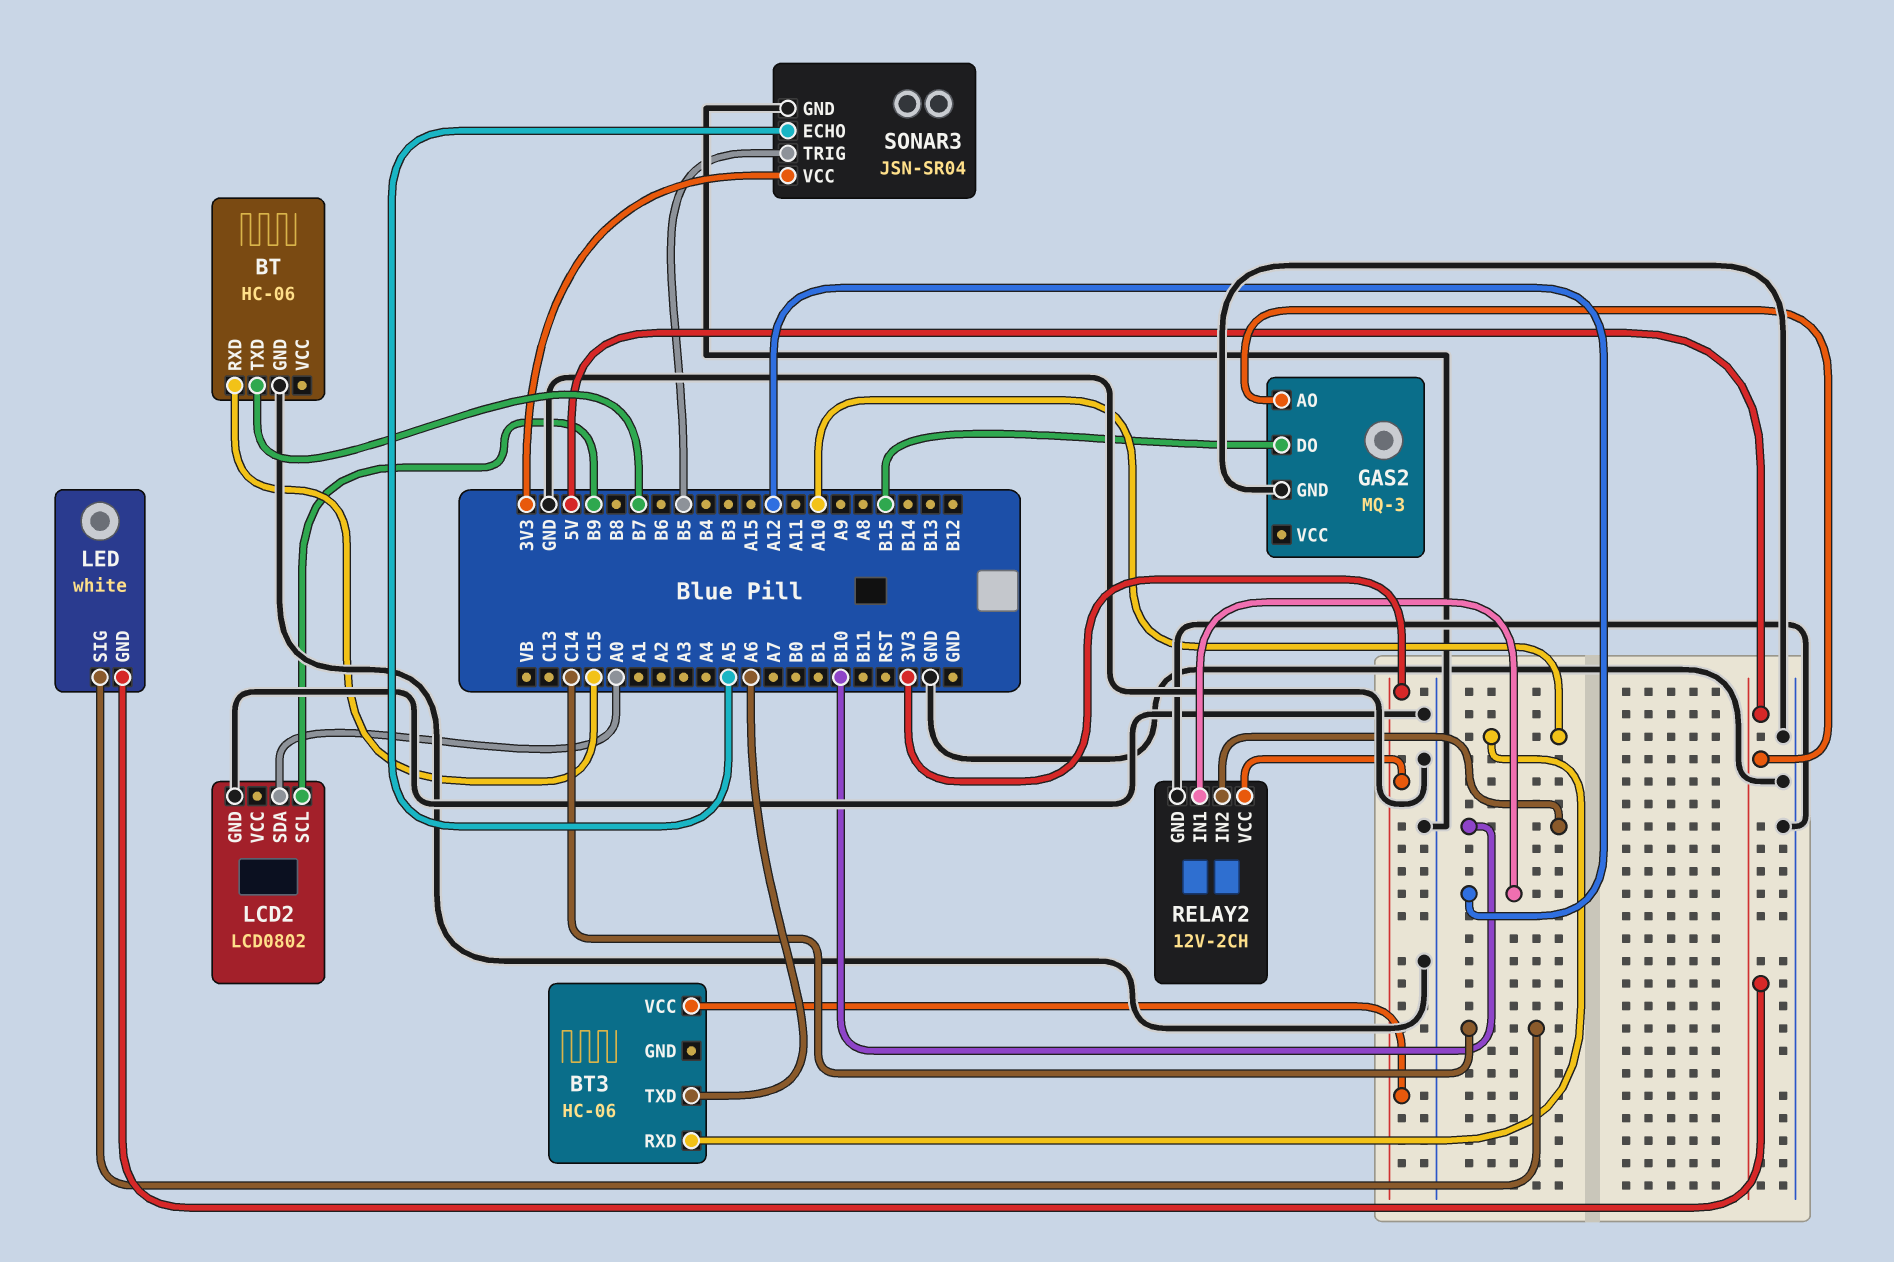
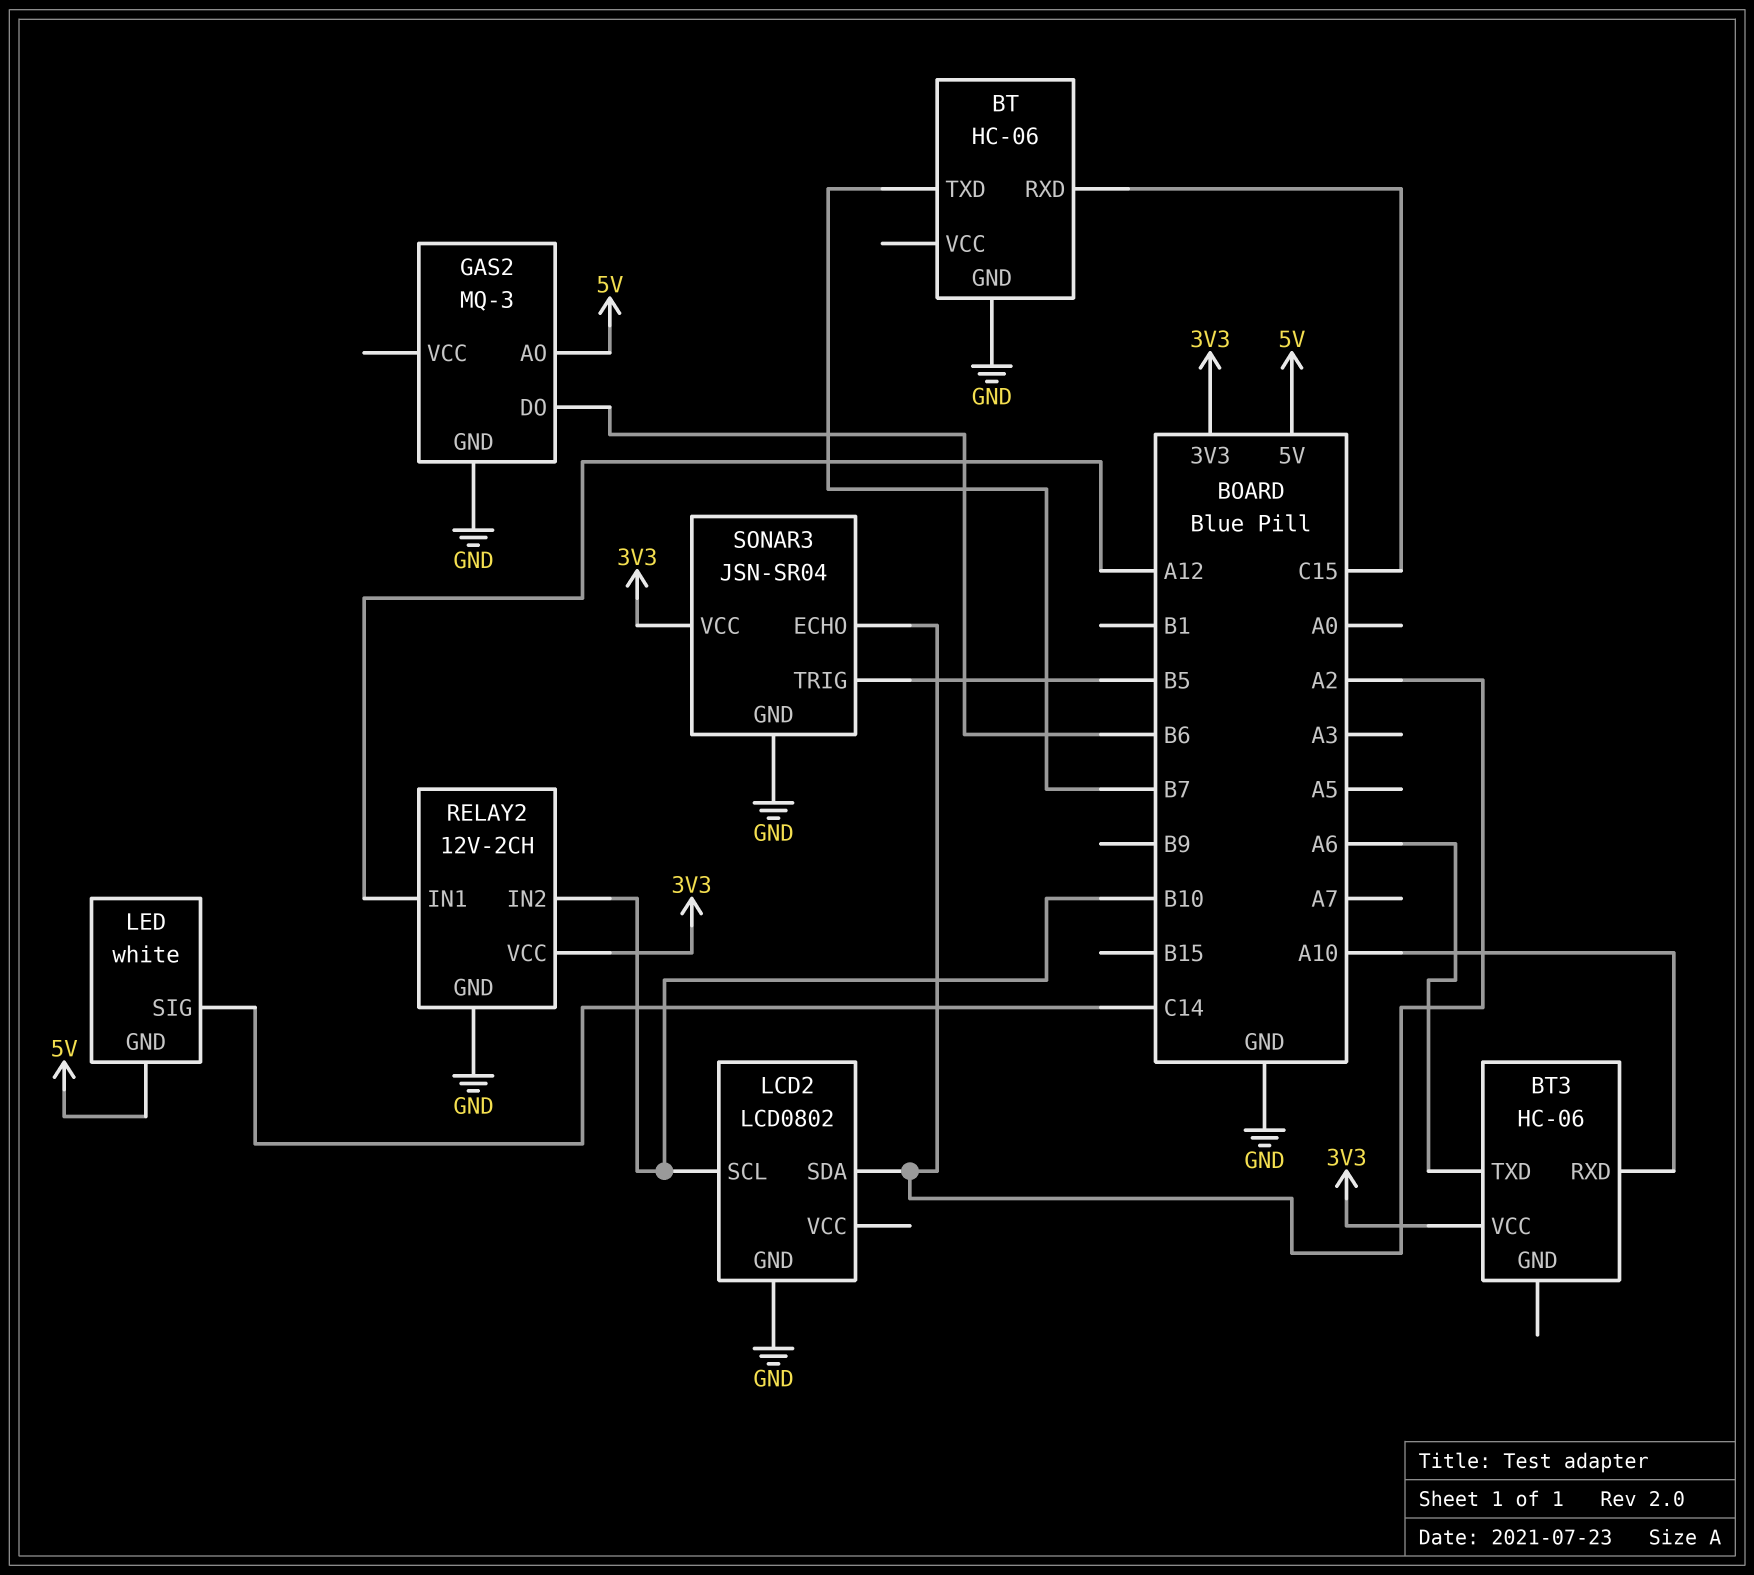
GAS2 pin DO: B15 -> B6
LCD2 pin SCL: B9 -> B10
LCD2 pin SDA: A0 -> A2
SONAR3 pin ECHO: A5 -> A2

